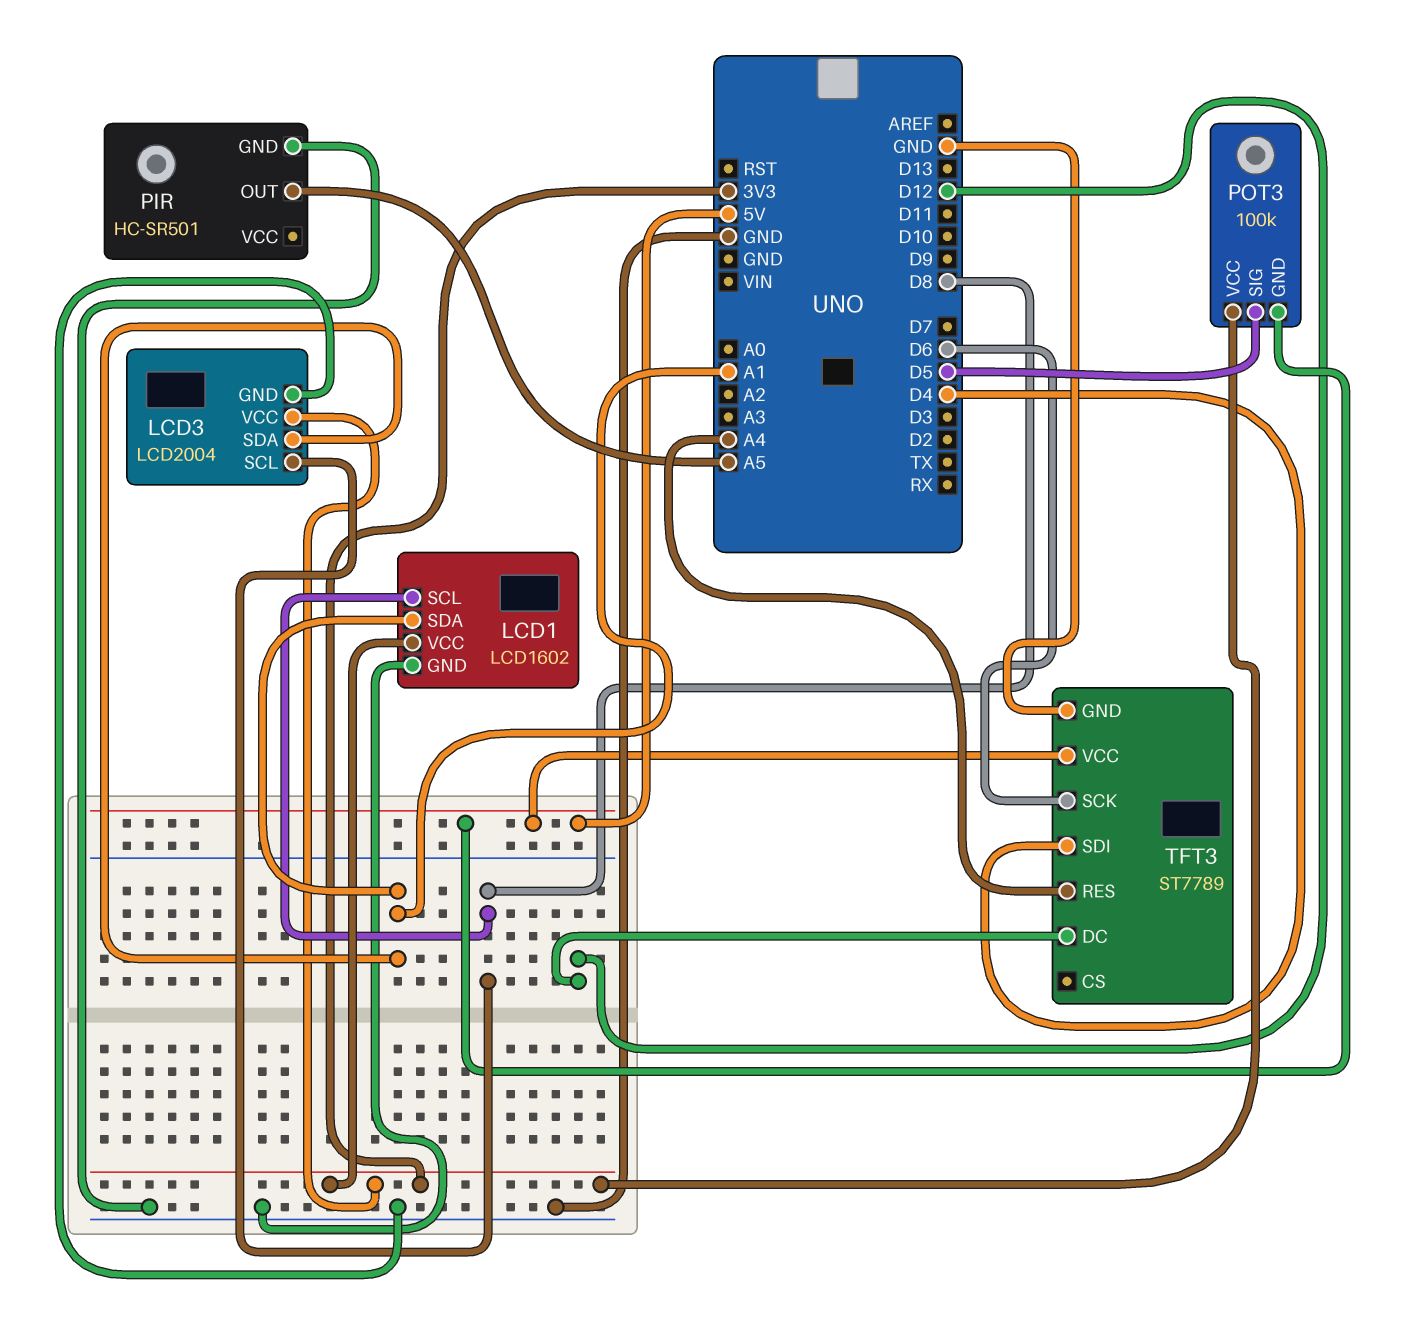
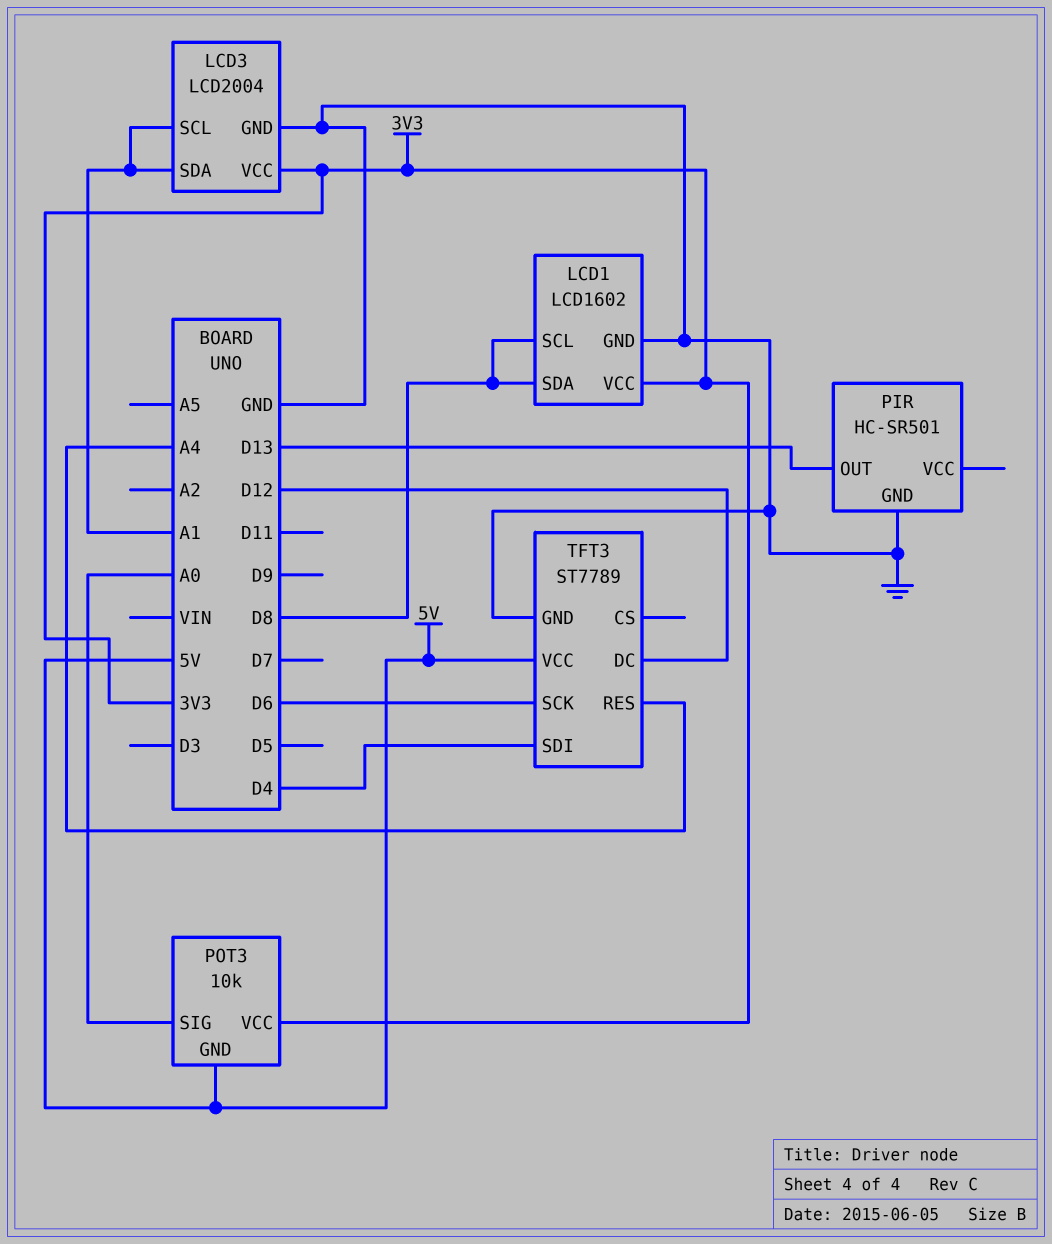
LCD1 pin SDA: A1 -> D8
LCD3 pin SCL: D8 -> A1
PIR pin OUT: A5 -> D13
POT3: 100k -> 10k
POT3 pin SIG: D5 -> A0

